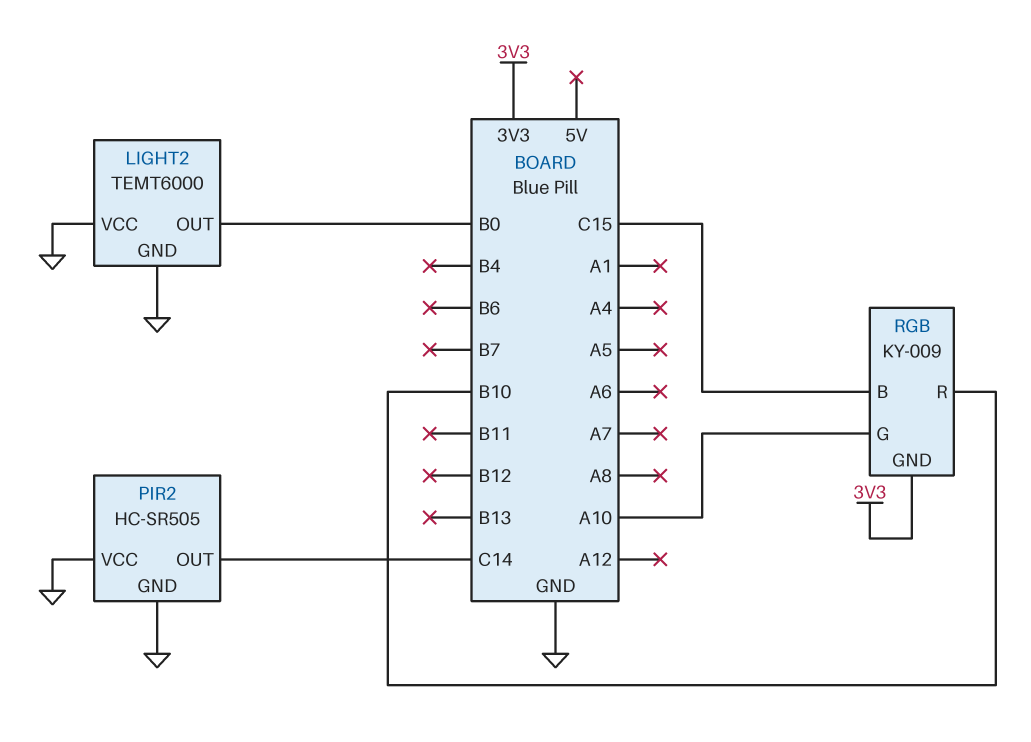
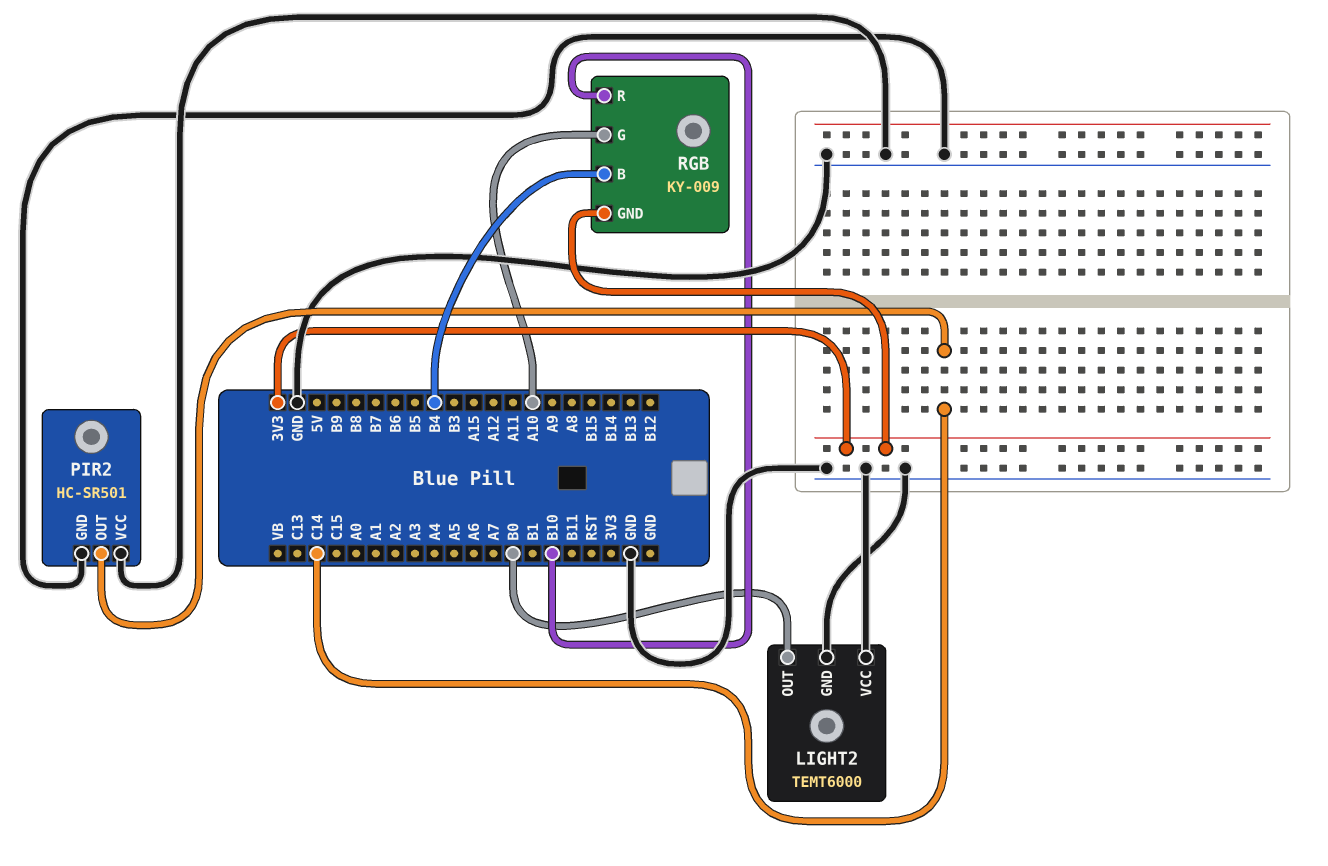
PIR2: HC-SR505 -> HC-SR501
RGB pin B: C15 -> B4

